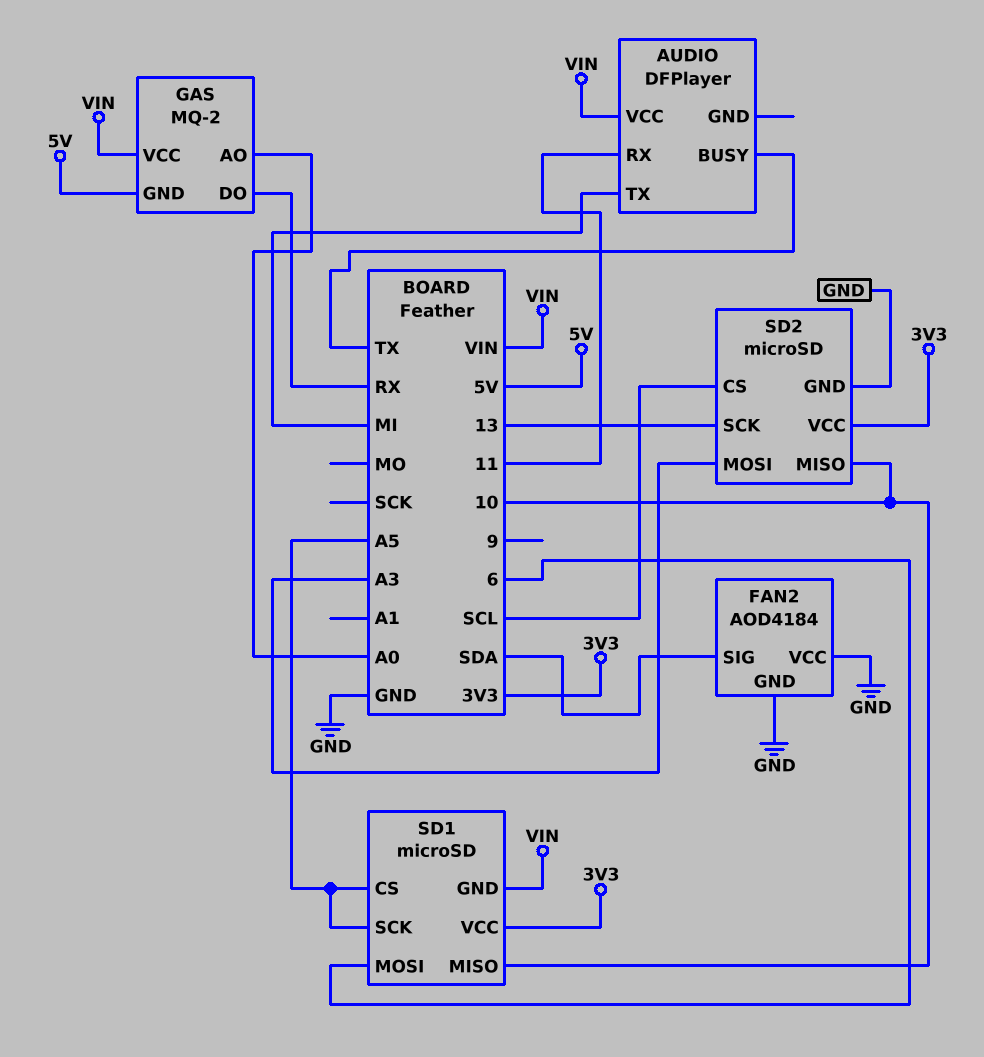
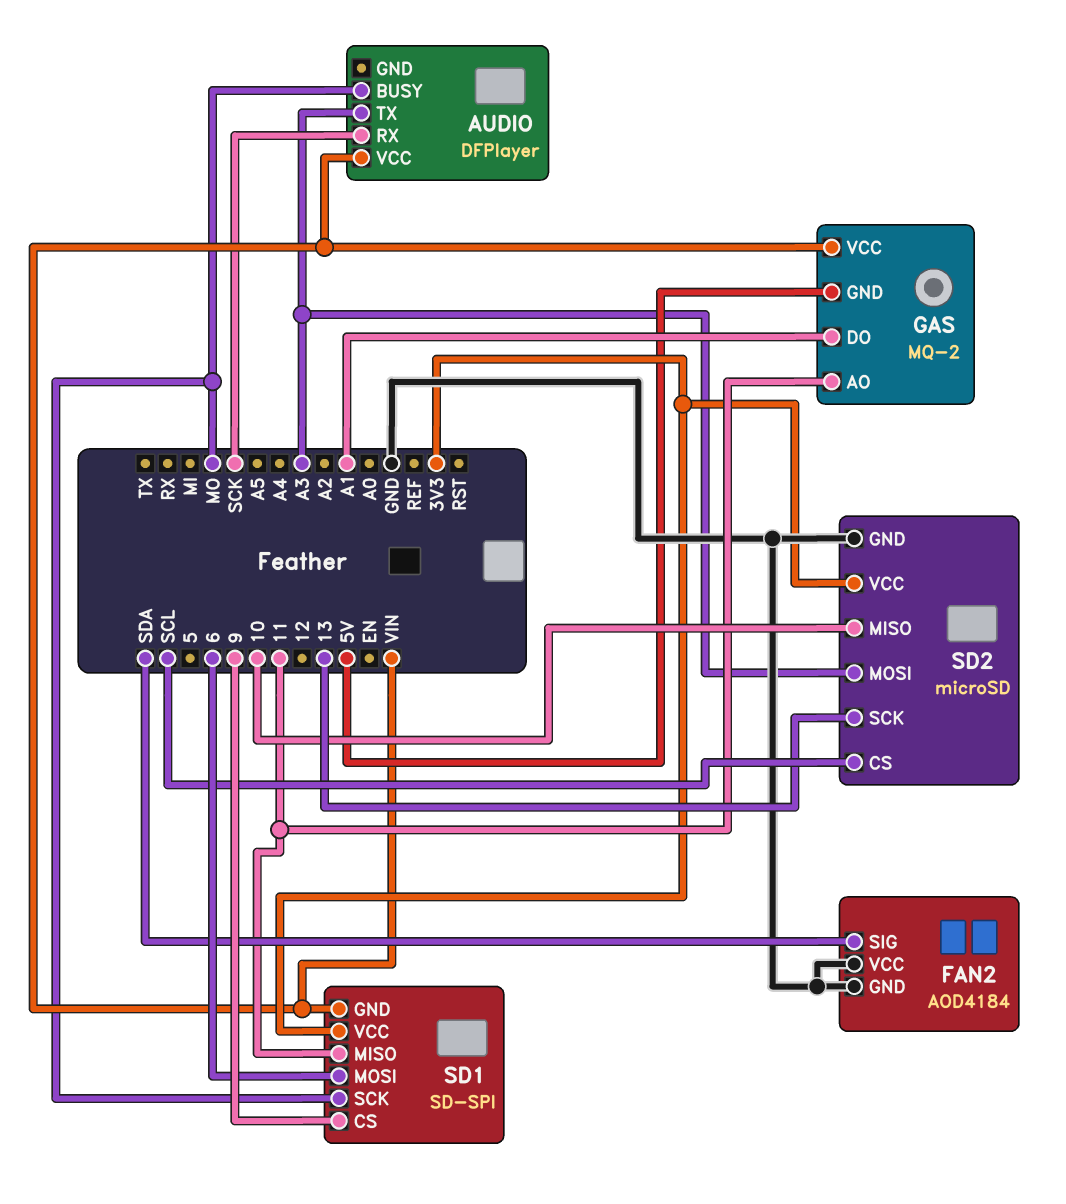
AUDIO pin BUSY: TX -> MO
AUDIO pin RX: 11 -> SCK
AUDIO pin TX: MI -> A3
GAS pin AO: A0 -> 11
GAS pin DO: RX -> A1
SD1: microSD -> SD-SPI
SD1 pin CS: A5 -> 9
SD1 pin MISO: 10 -> 11
SD1 pin SCK: A5 -> MO

